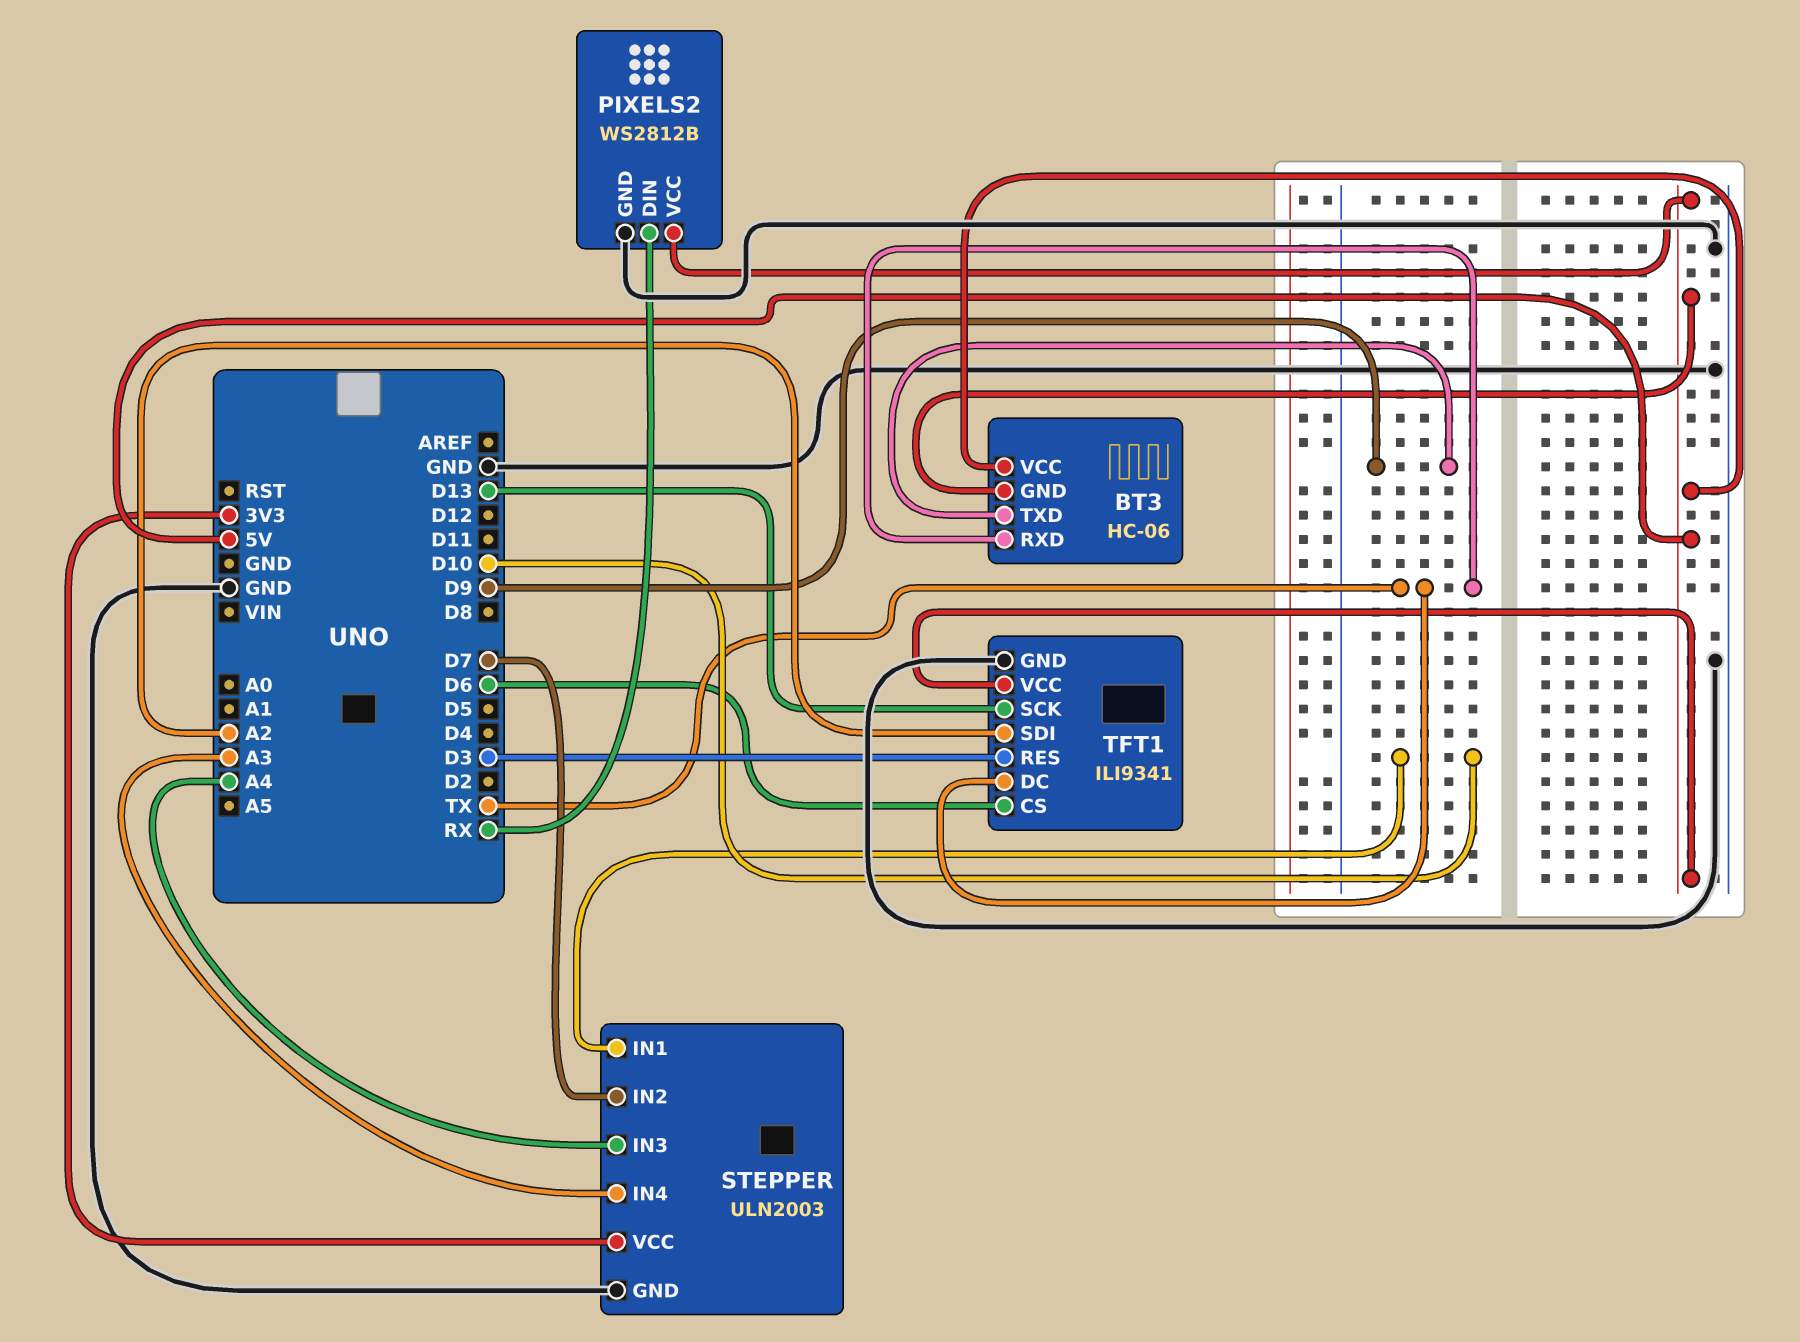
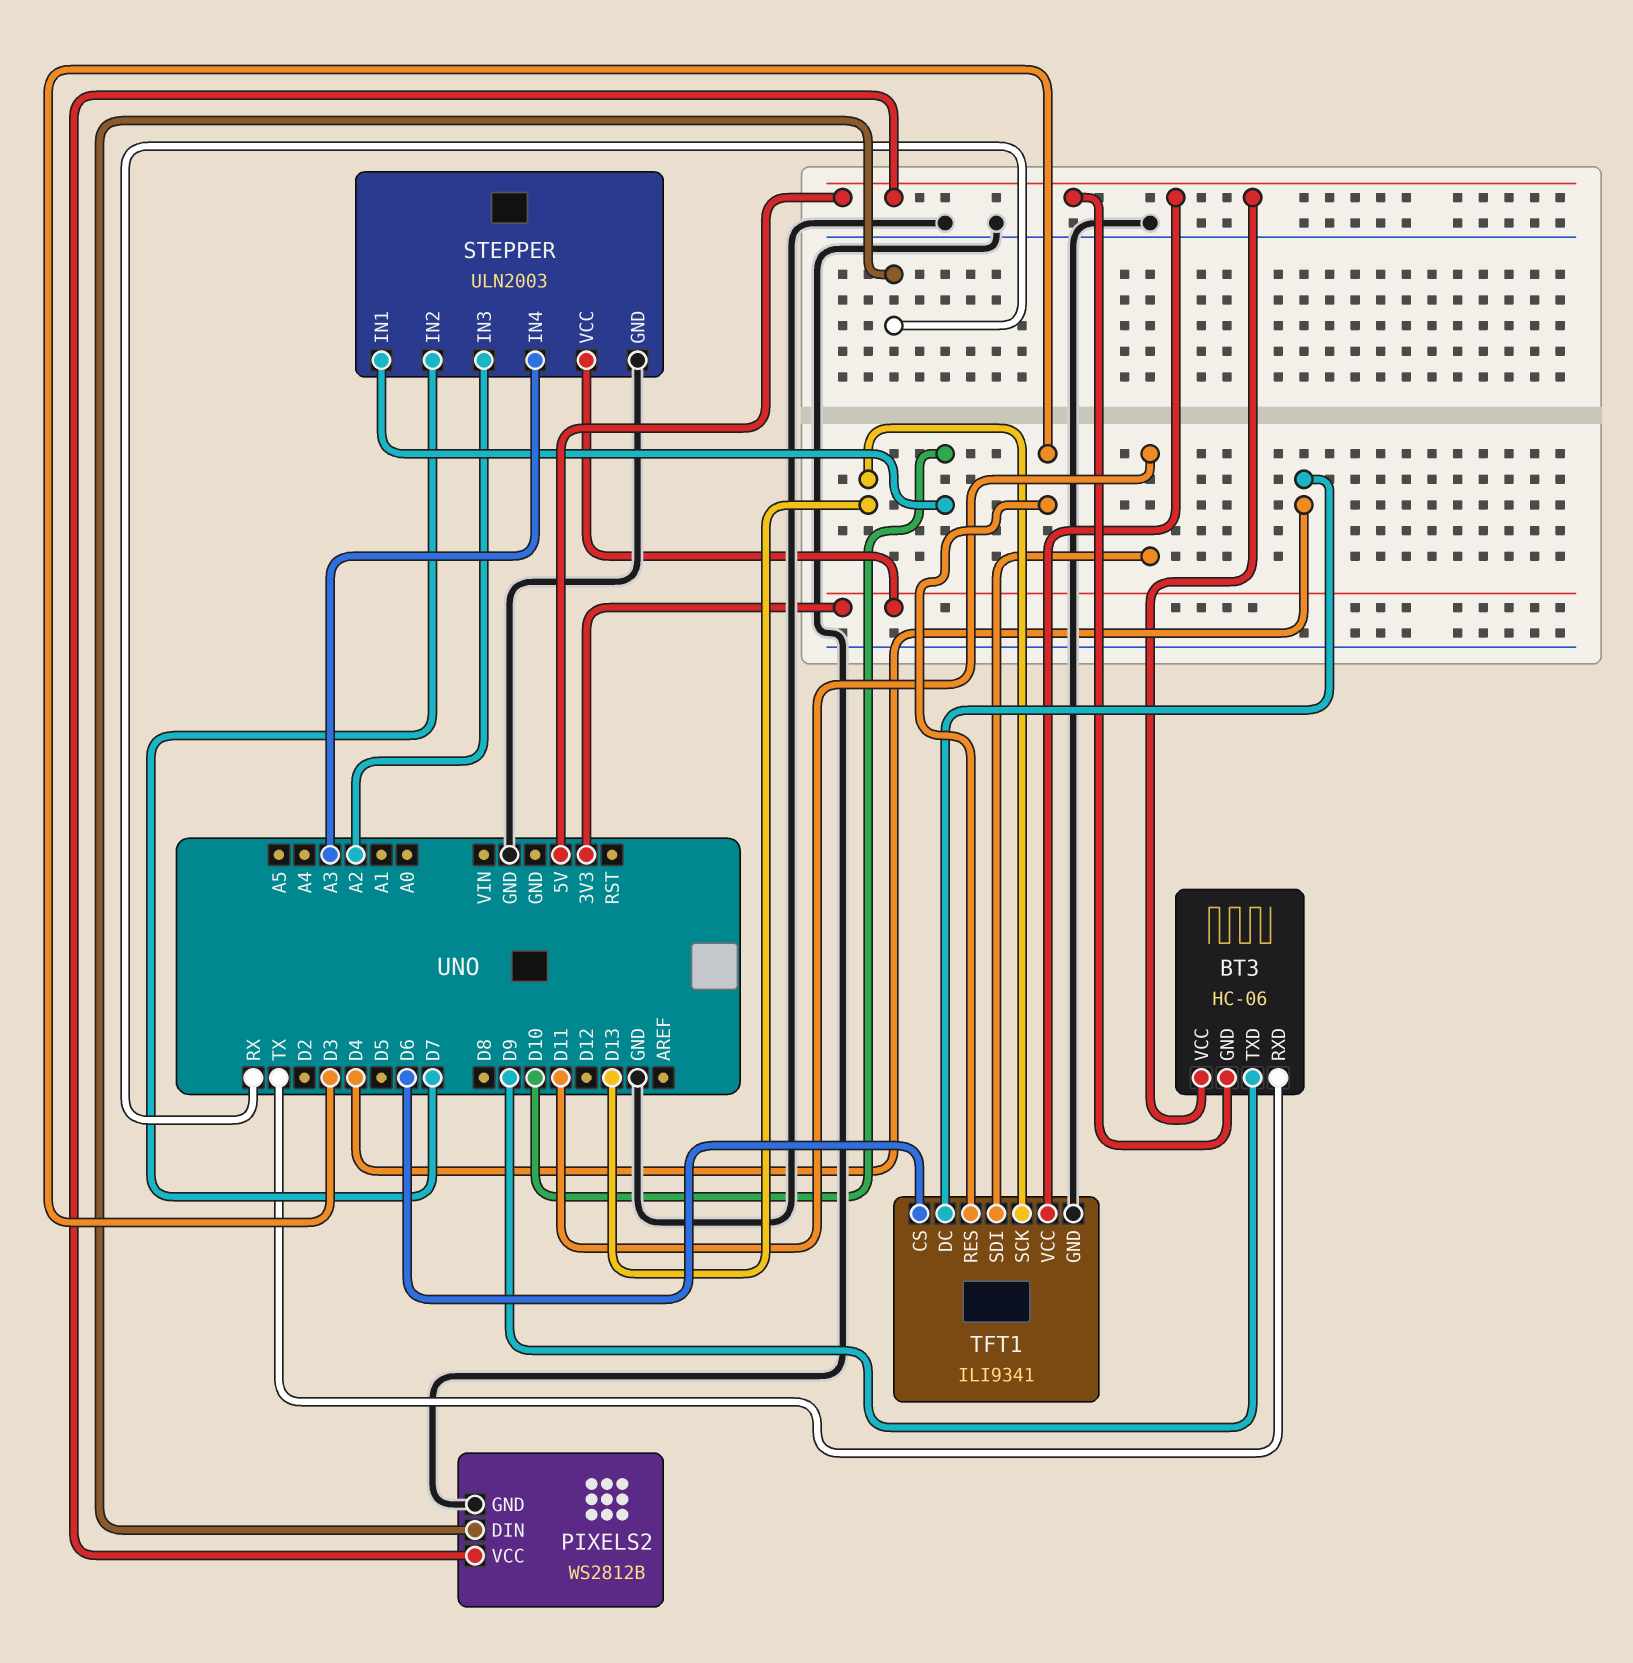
STEPPER pin IN3: A4 -> A2
TFT1 pin DC: TX -> D4
TFT1 pin SDI: A2 -> D11

